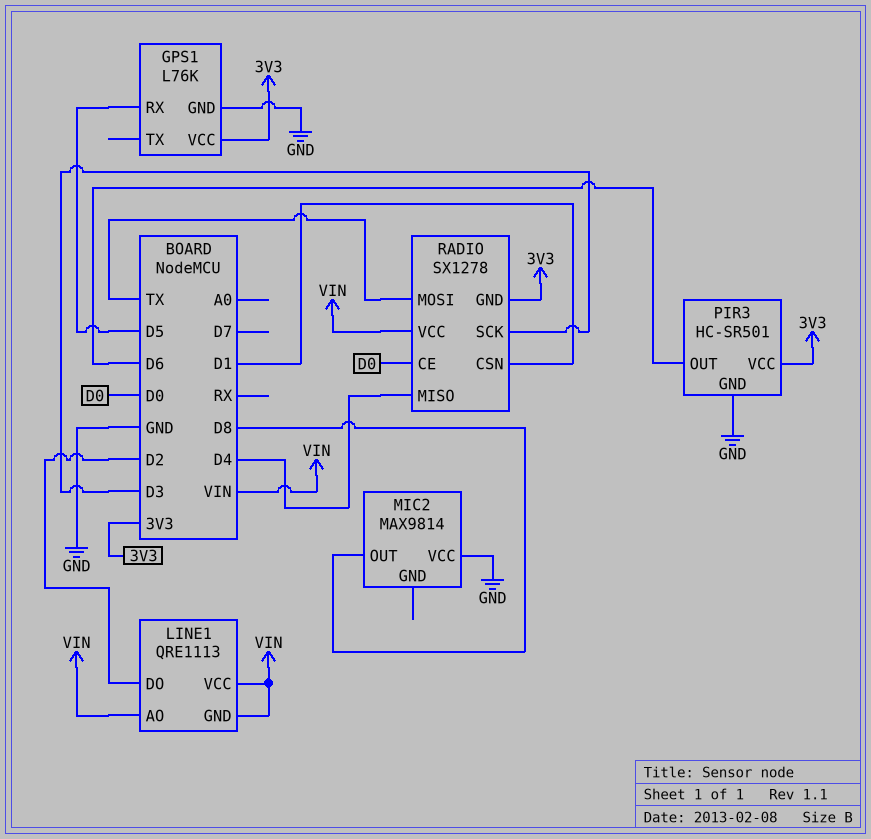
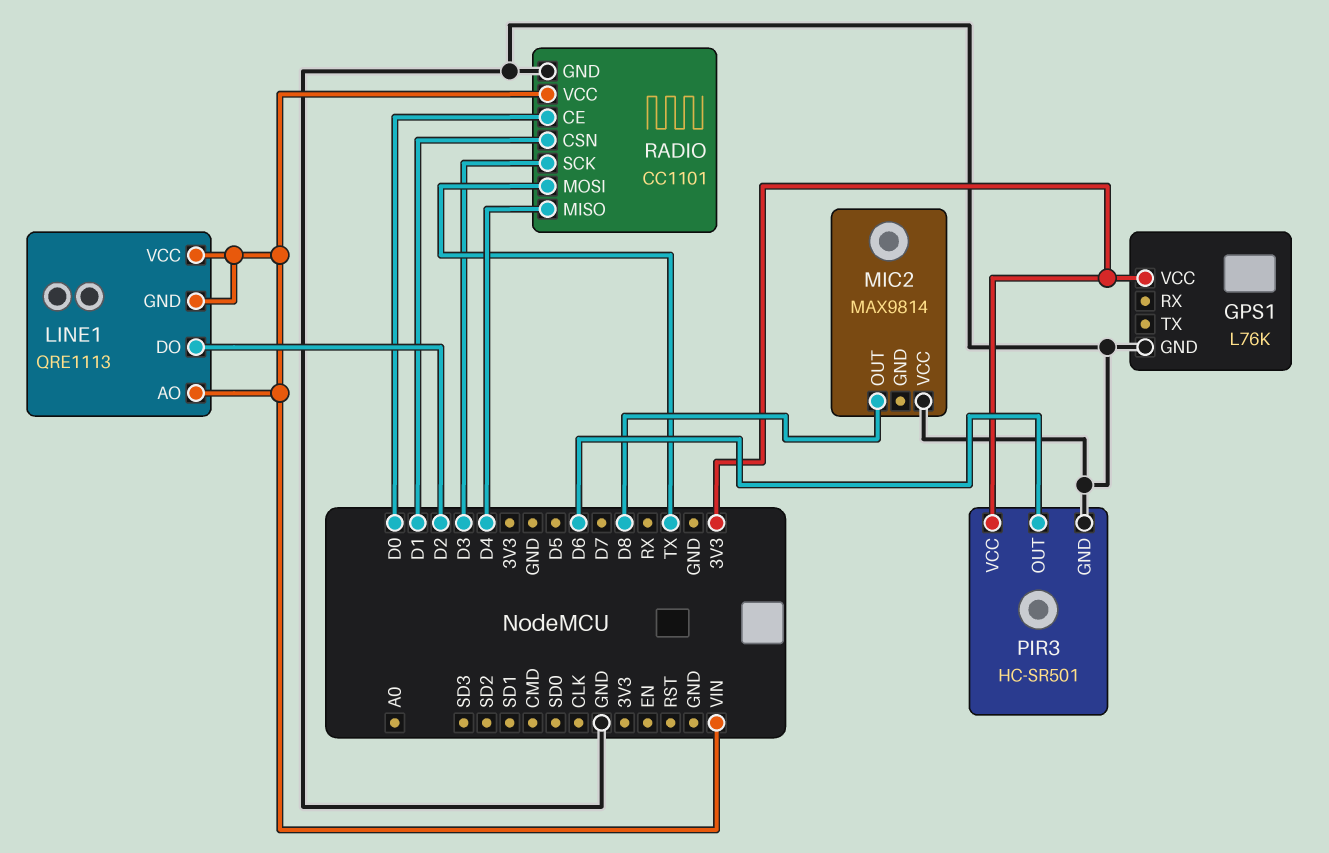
GPS1 pin RX: D5 -> none
RADIO: SX1278 -> CC1101
RADIO pin GND: 3V3 -> GND

